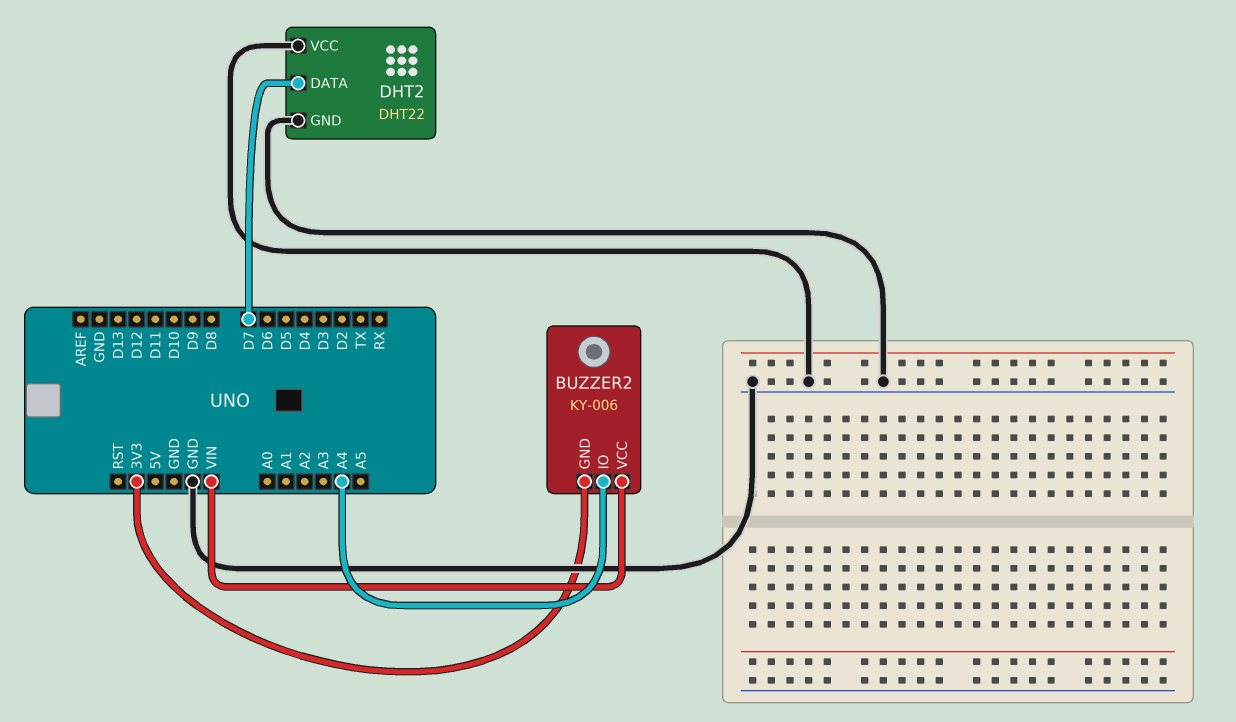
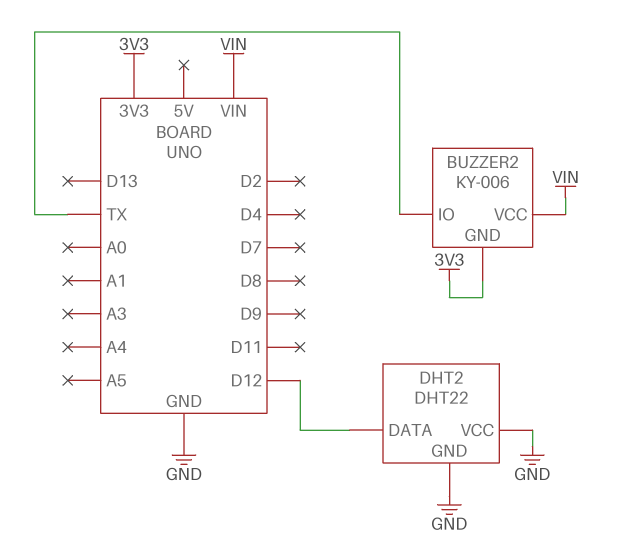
BUZZER2 pin IO: A4 -> TX
DHT2 pin DATA: D7 -> D12

